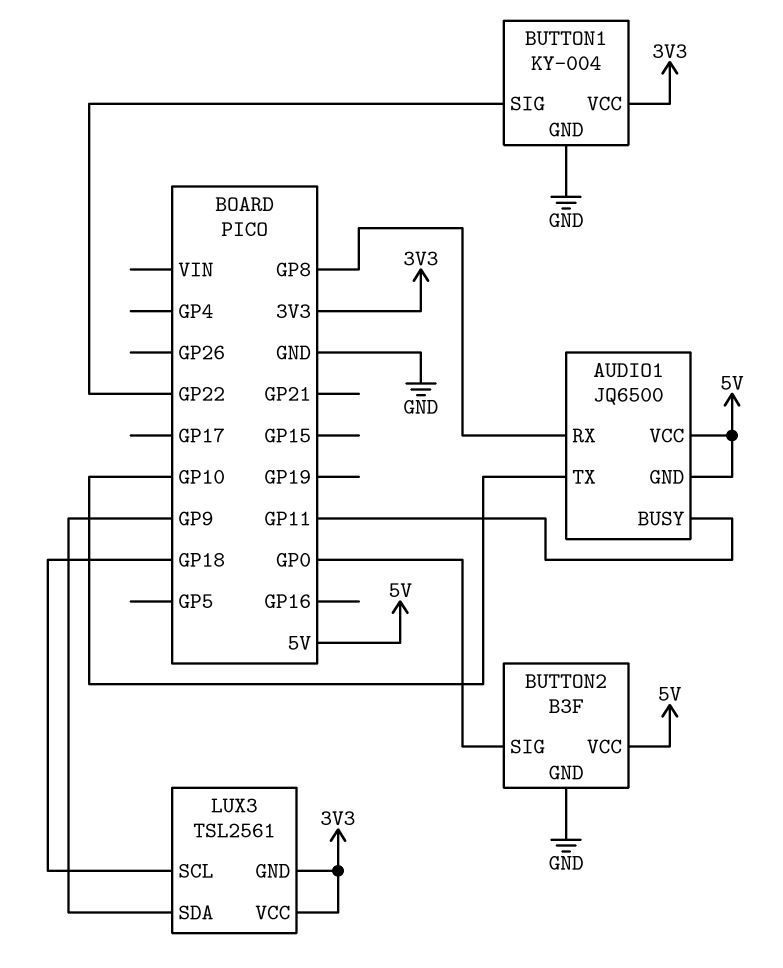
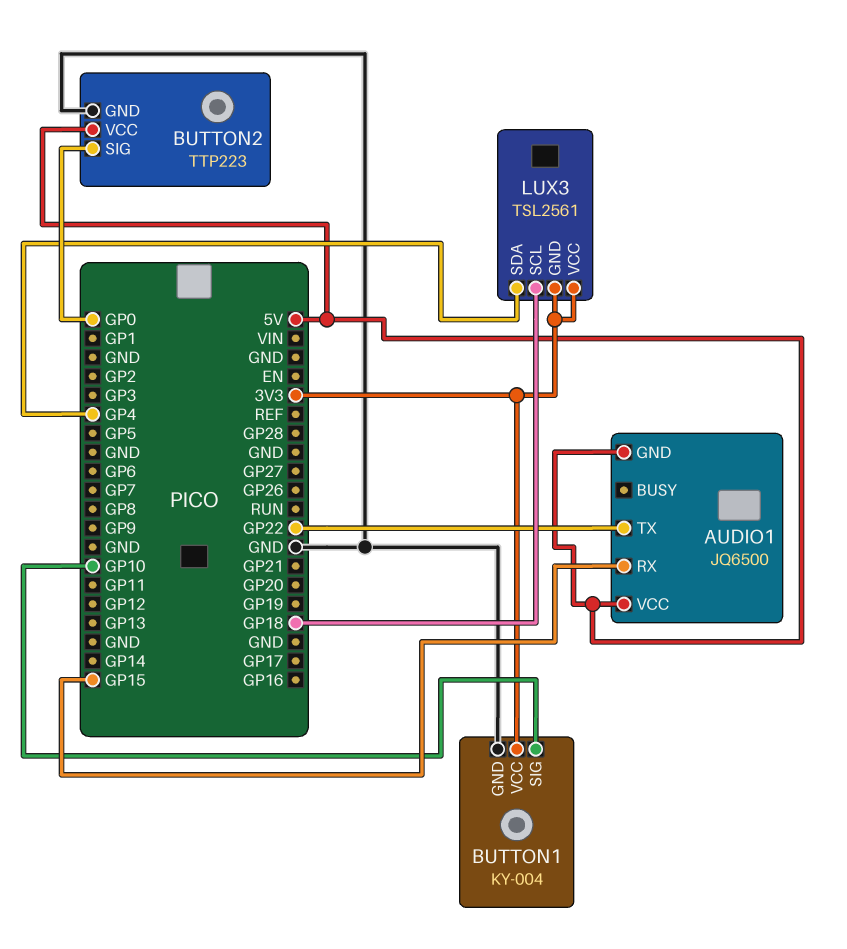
AUDIO1 pin BUSY: GP11 -> none
AUDIO1 pin RX: GP8 -> GP15
AUDIO1 pin TX: GP10 -> GP22
BUTTON1 pin SIG: GP22 -> GP10
BUTTON2: B3F -> TTP223
LUX3 pin SDA: GP9 -> GP4

